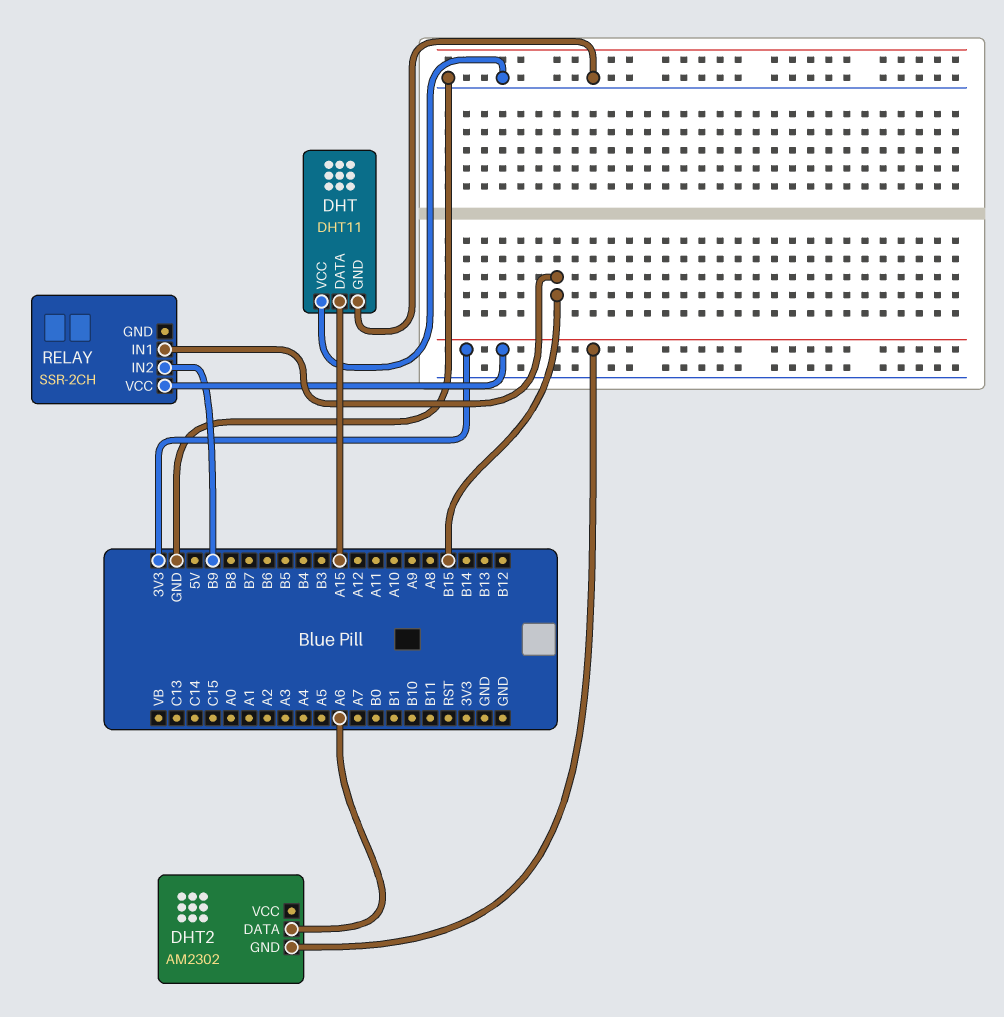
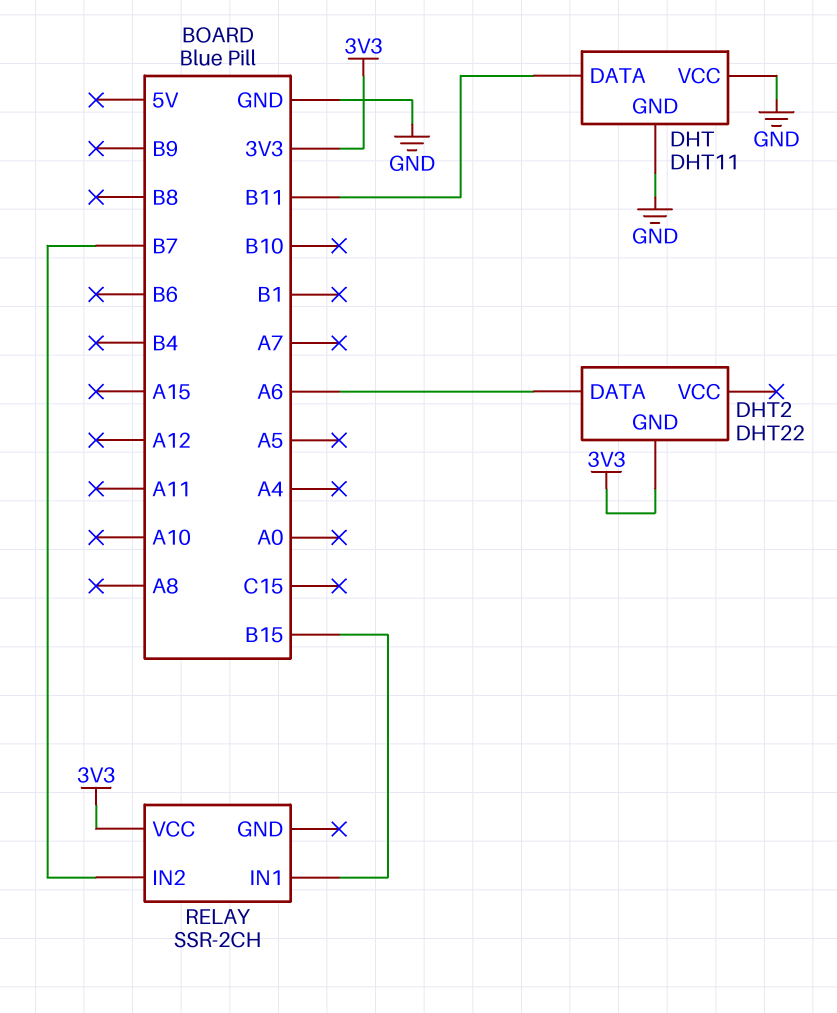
DHT pin DATA: A15 -> B11
DHT2: AM2302 -> DHT22
RELAY pin IN2: B9 -> B7

